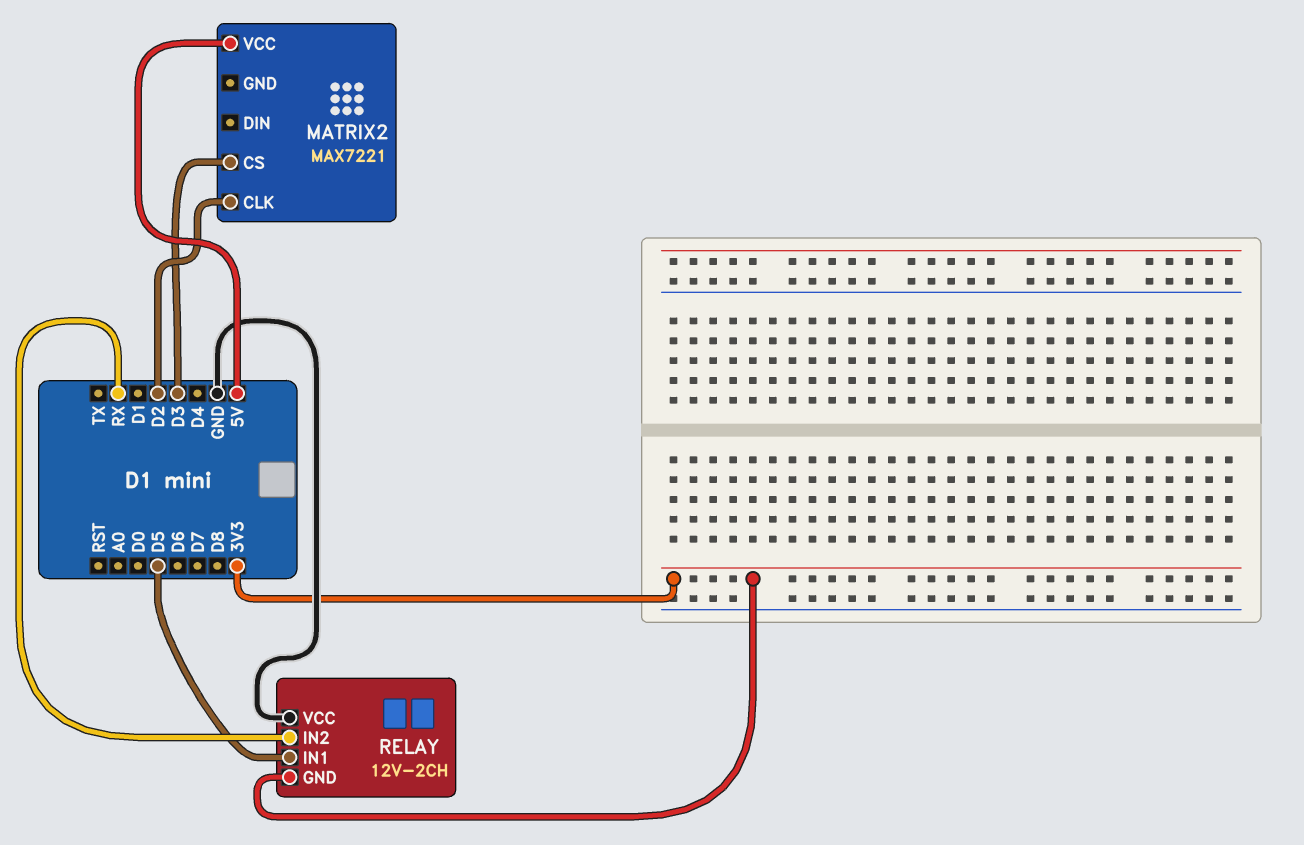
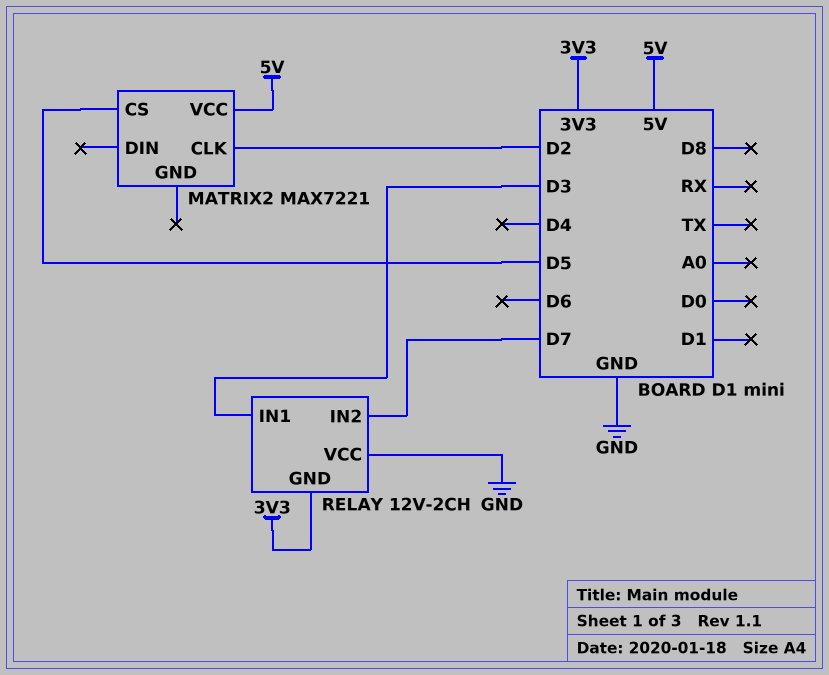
MATRIX2 pin CS: D3 -> D5
RELAY pin IN1: D5 -> D3
RELAY pin IN2: RX -> D7

